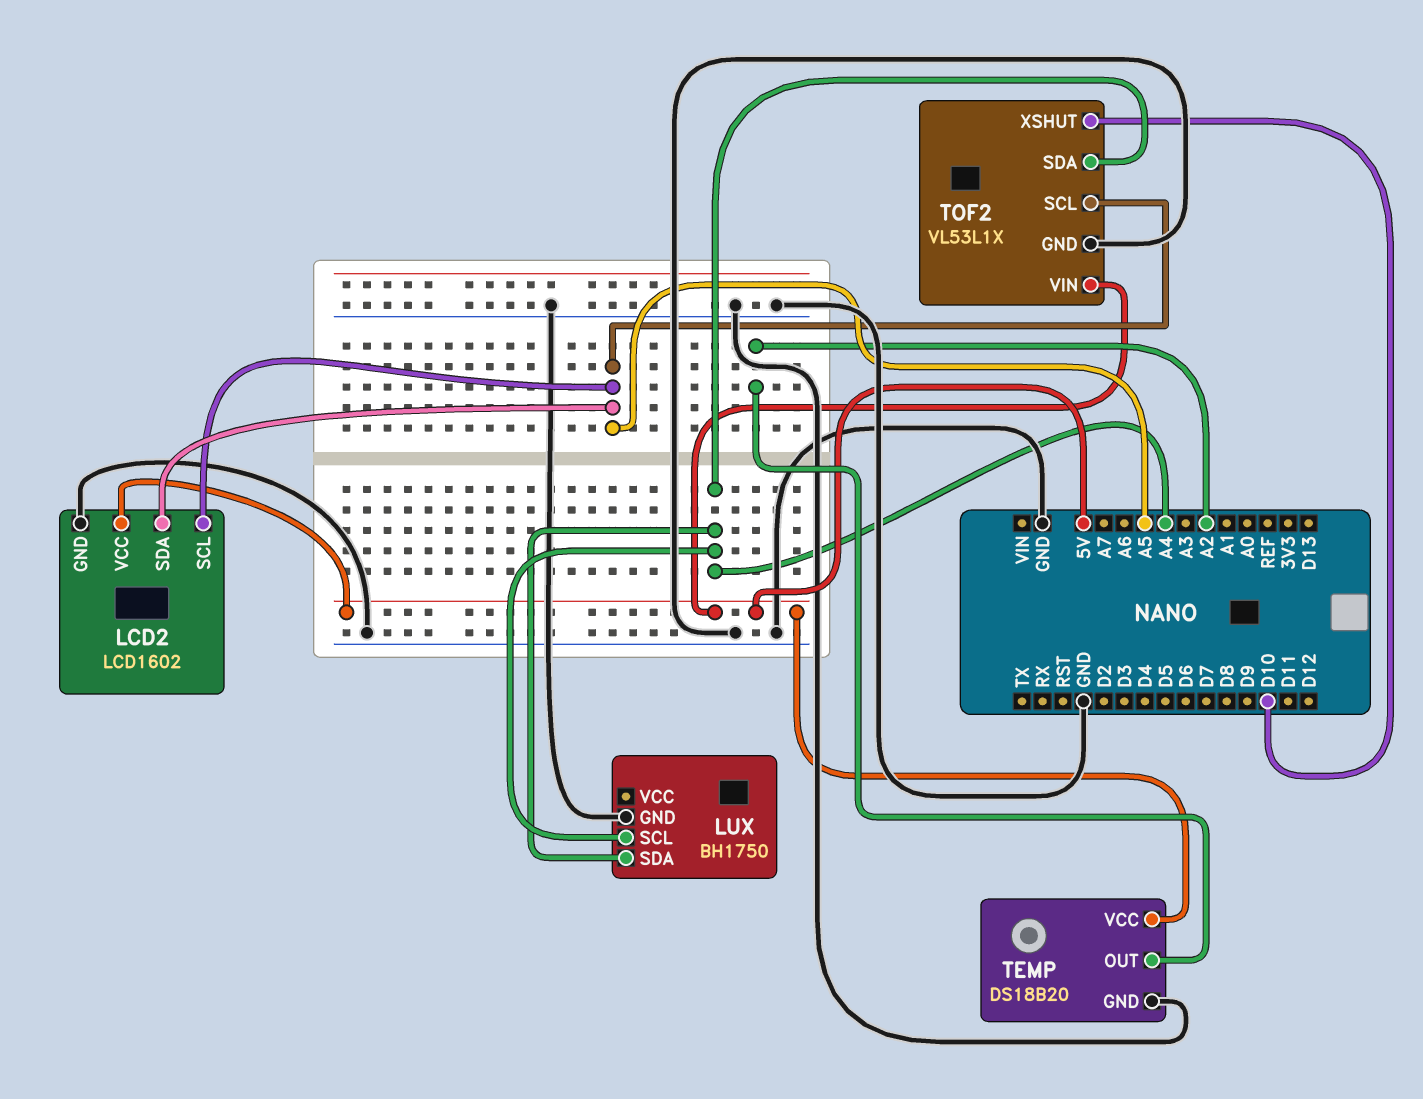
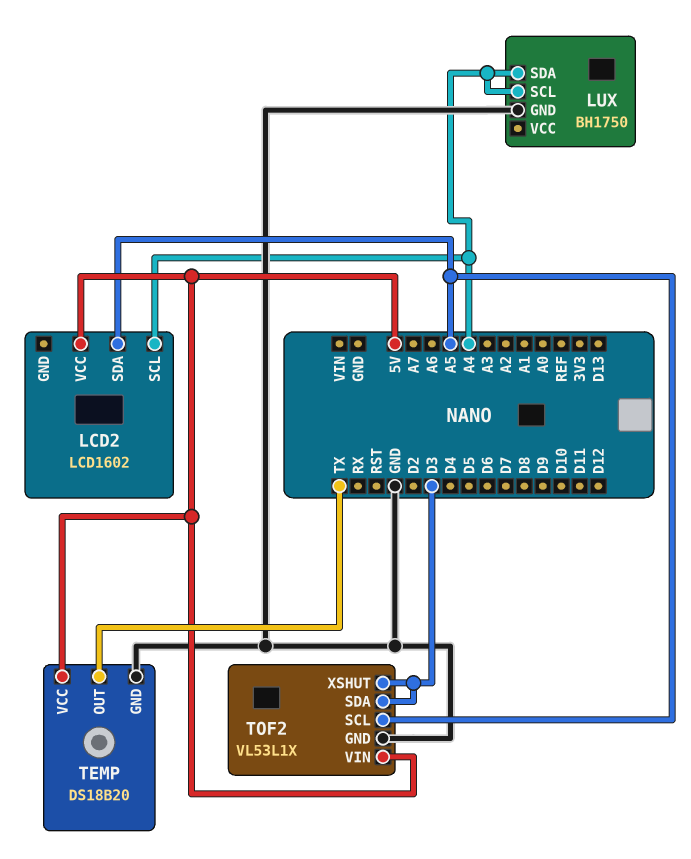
LCD2 pin GND: GND -> none
LCD2 pin SCL: A5 -> A4
TEMP pin OUT: A2 -> TX
TOF2 pin SDA: A4 -> D3
TOF2 pin XSHUT: D10 -> D3

